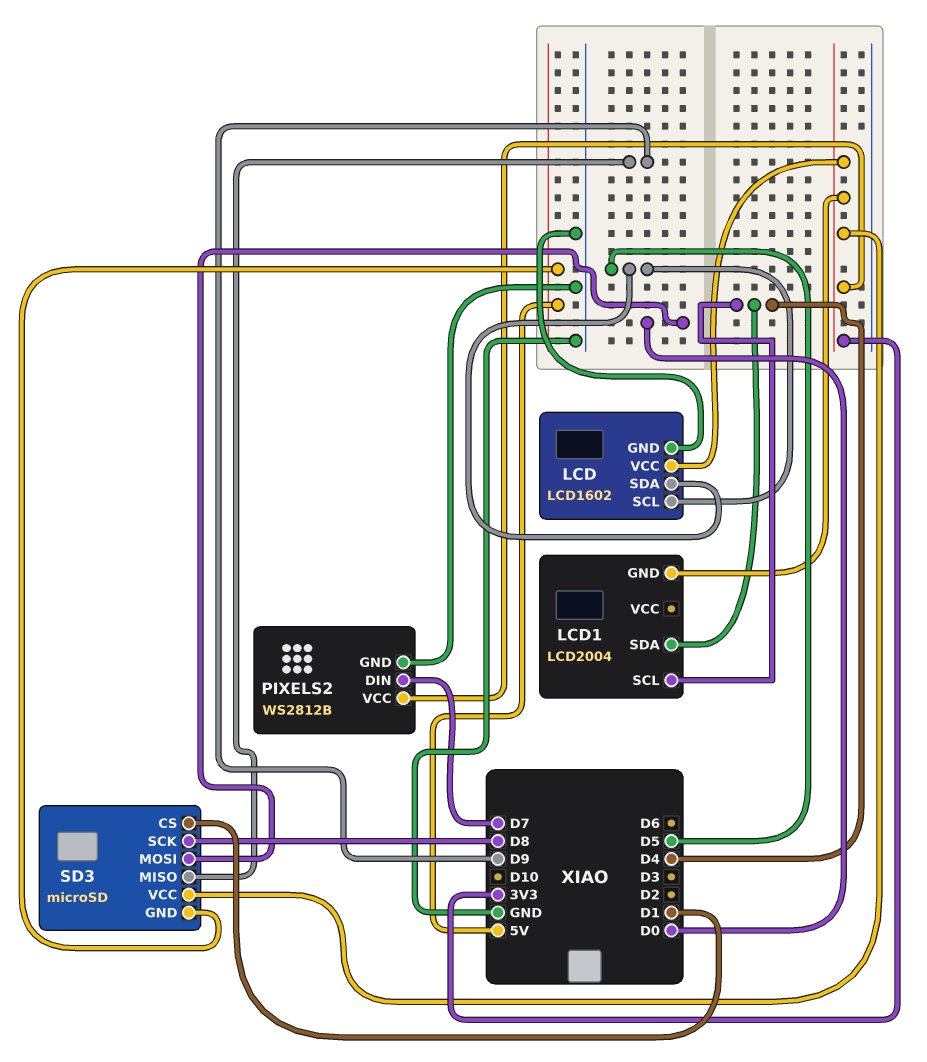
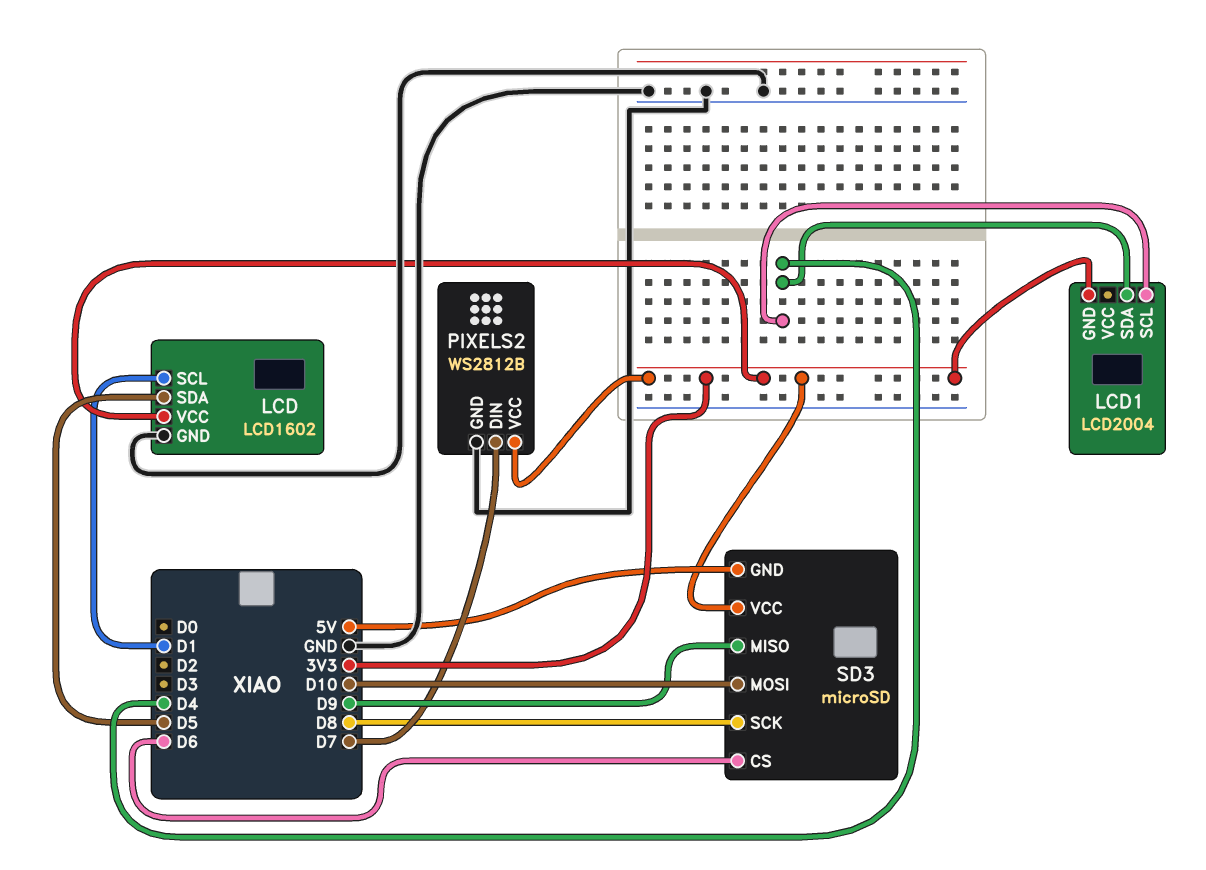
LCD pin SCL: D5 -> D1
SD3 pin CS: D1 -> D6
SD3 pin MOSI: D0 -> D10

